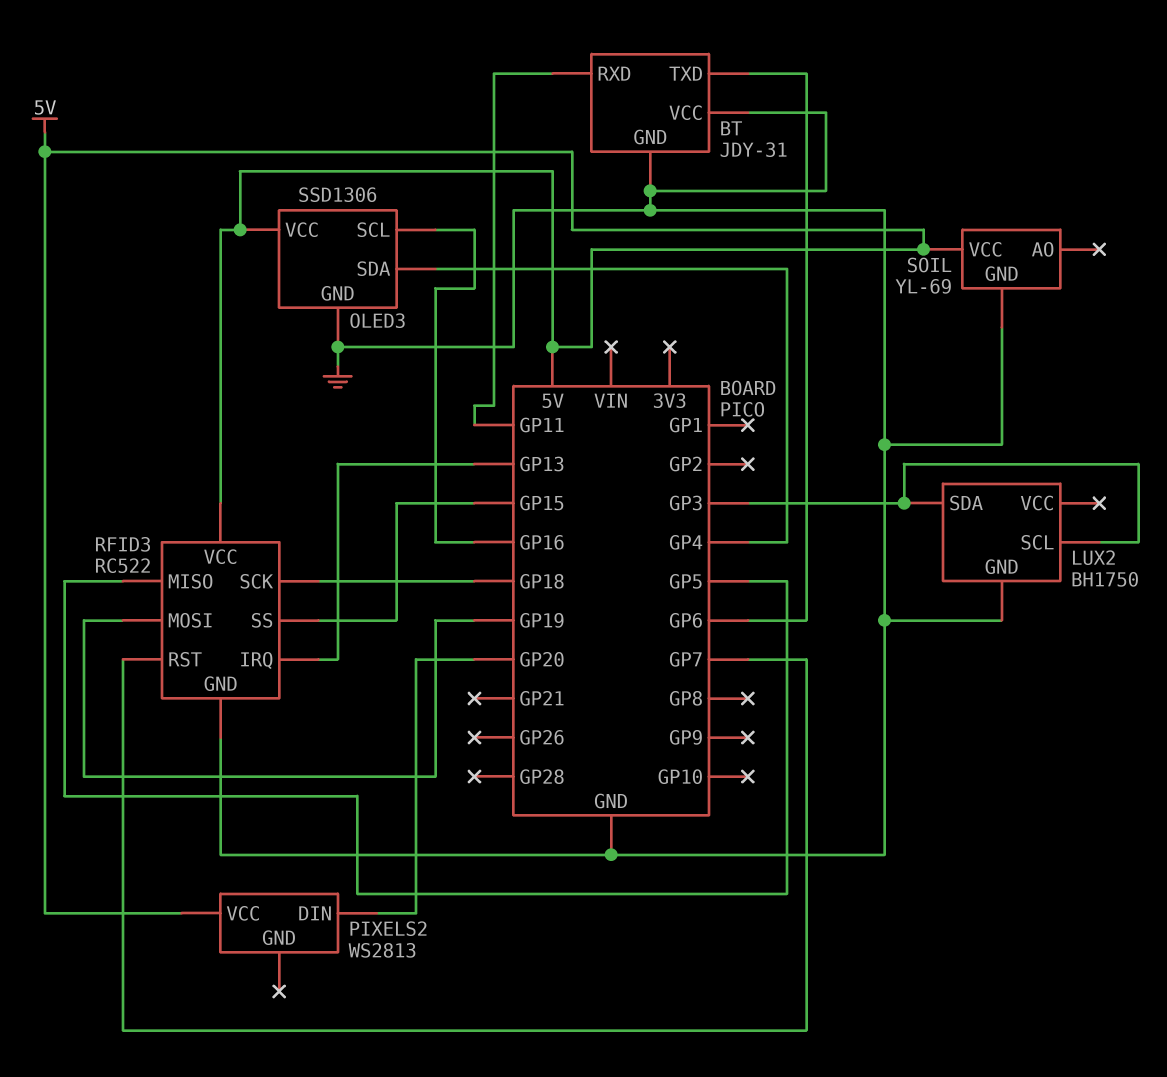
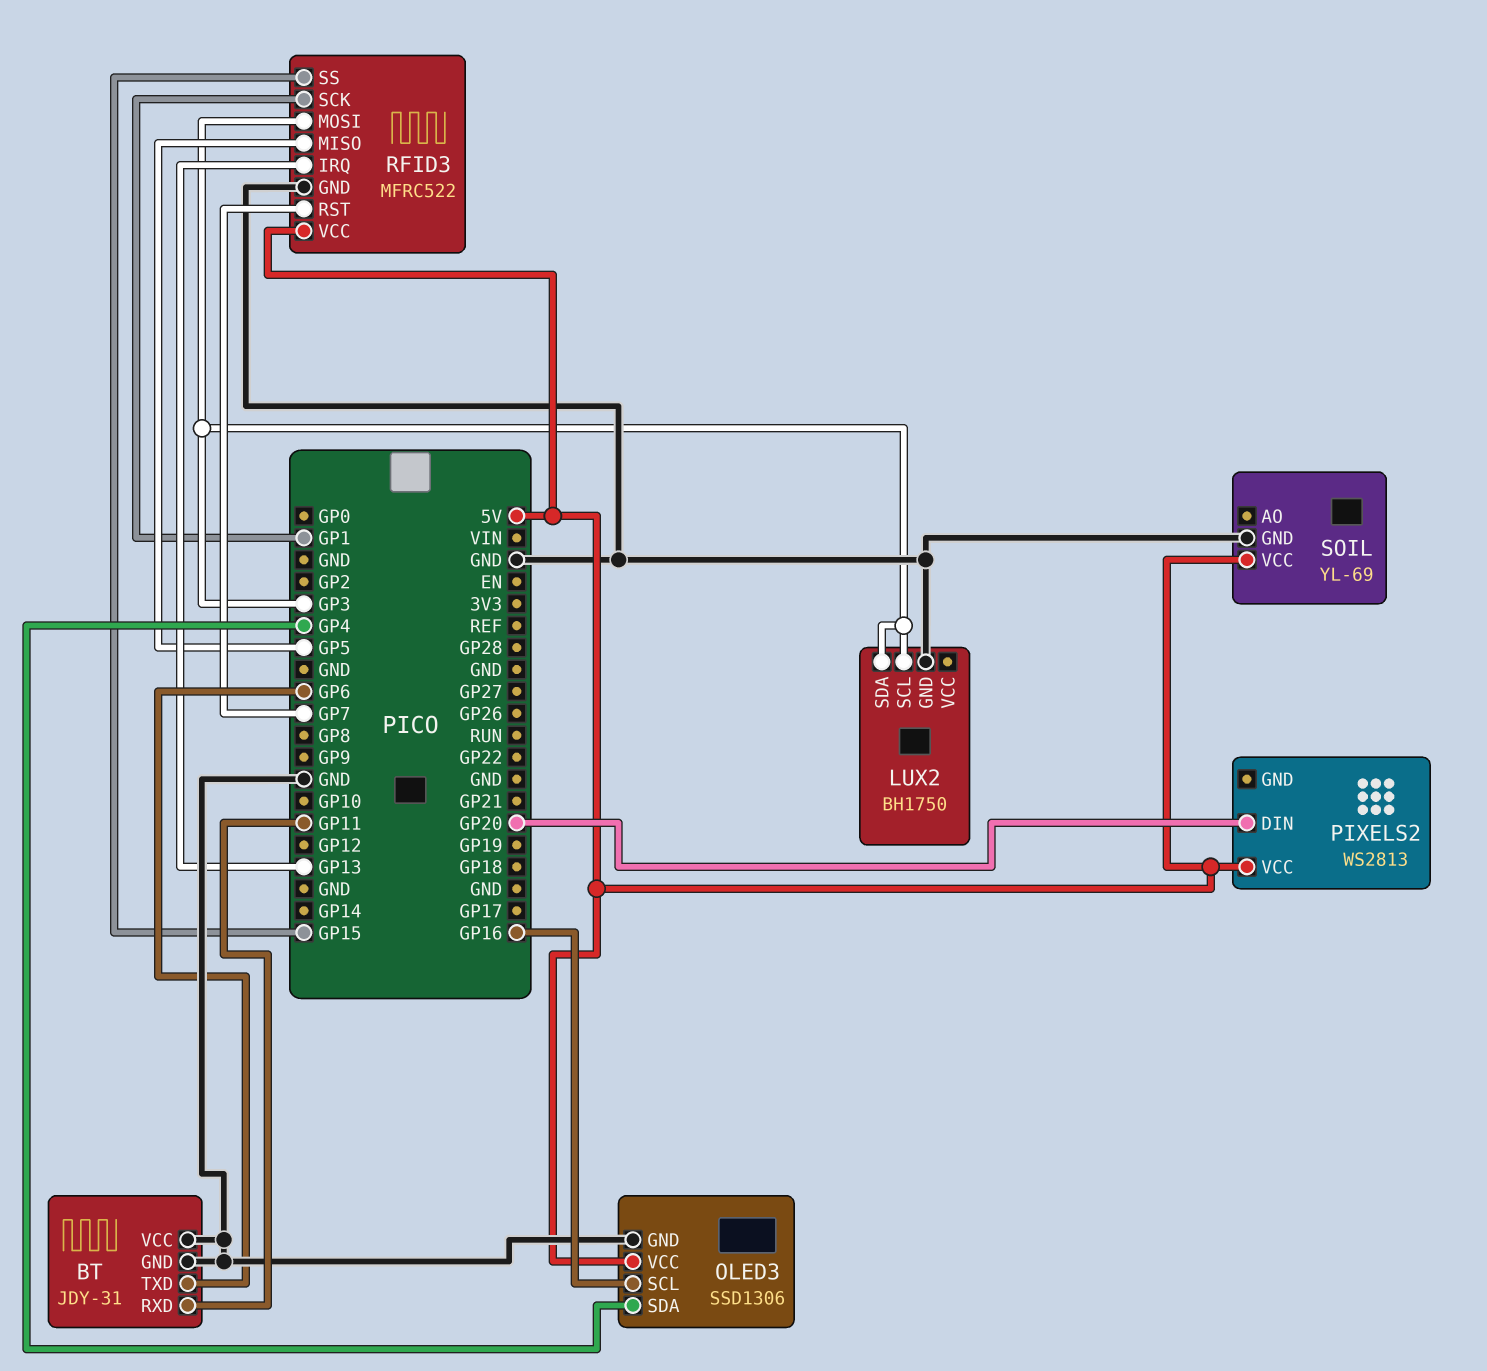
RFID3: RC522 -> MFRC522
RFID3 pin MOSI: GP19 -> GP3
RFID3 pin SCK: GP18 -> GP1

